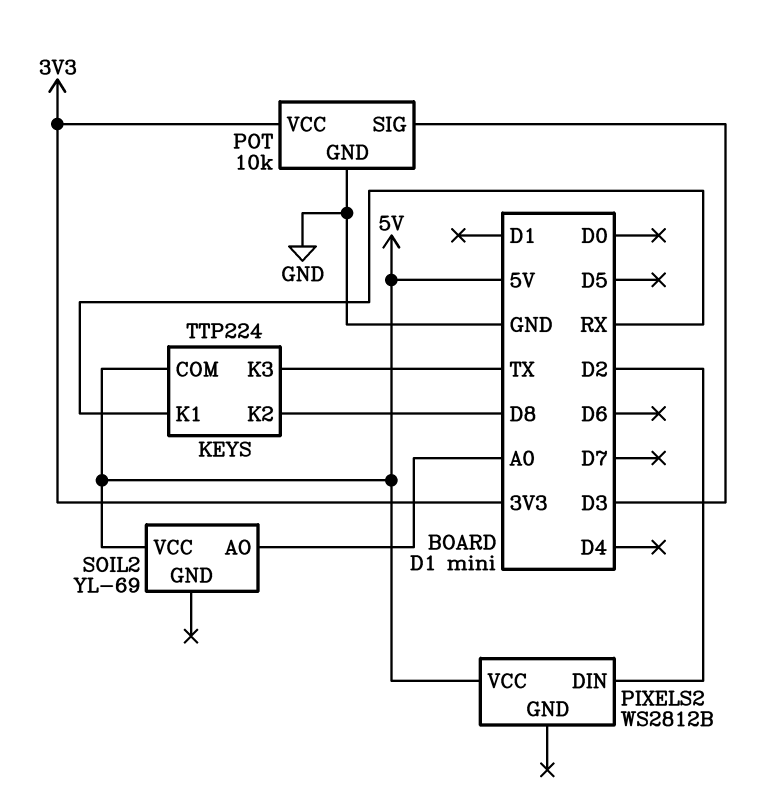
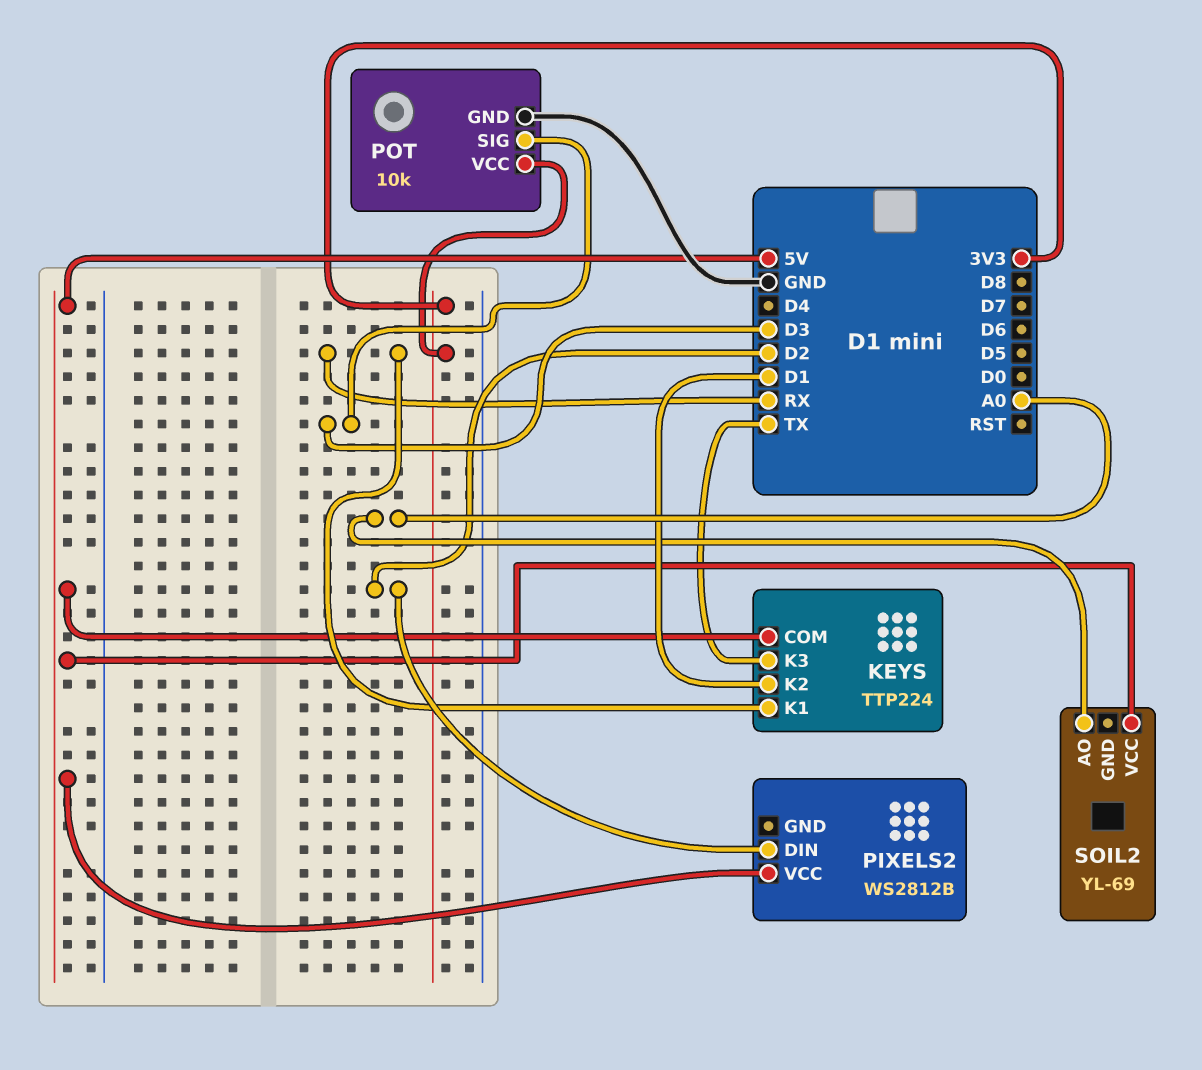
KEYS pin K2: D8 -> D1

